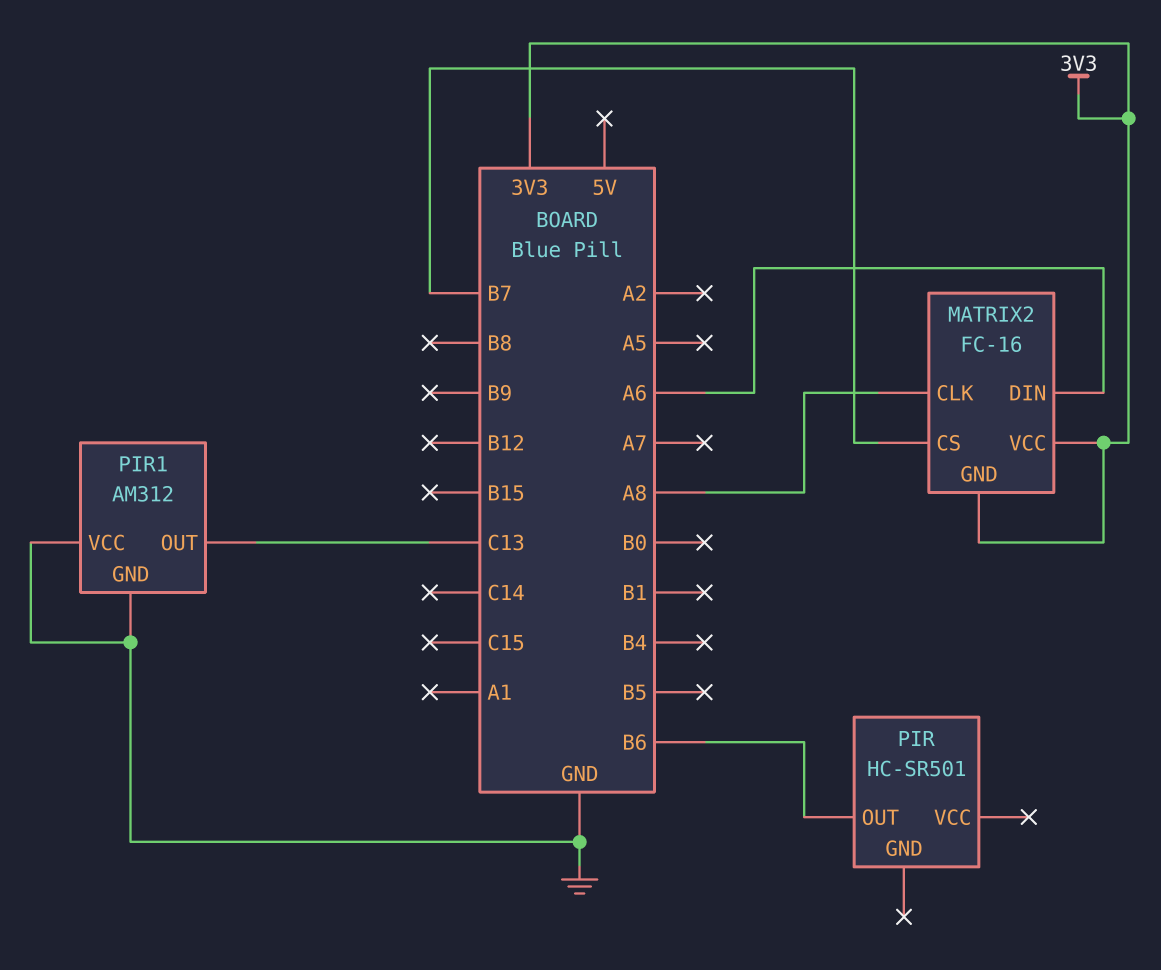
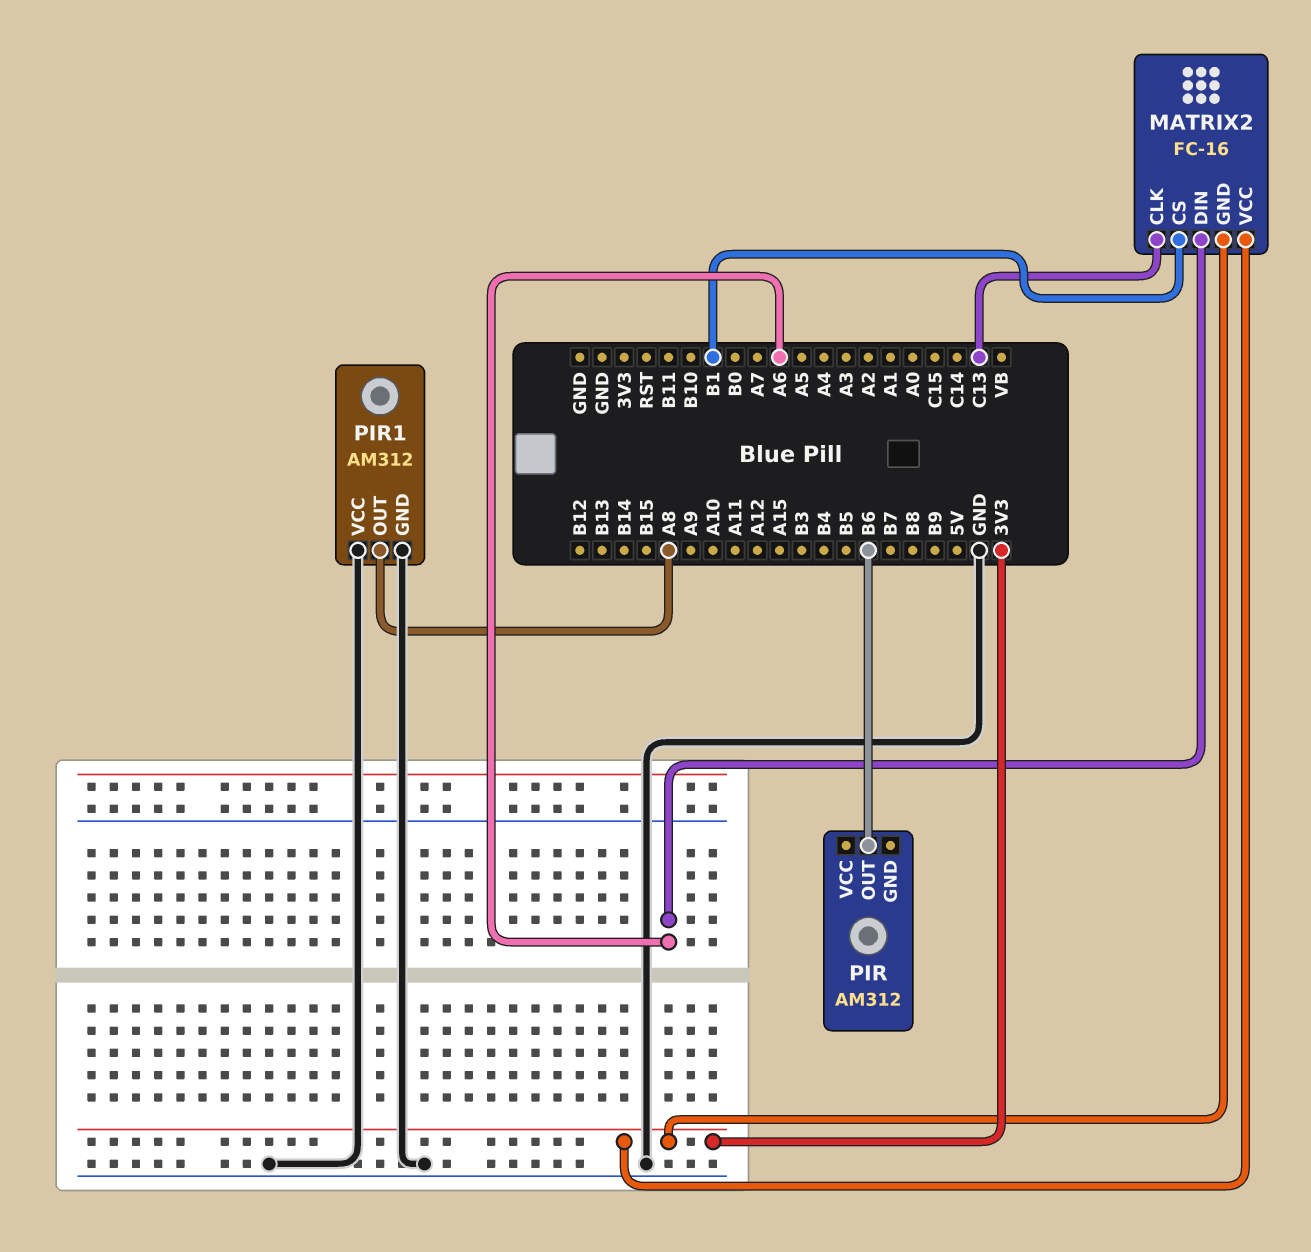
MATRIX2 pin CLK: A8 -> C13
MATRIX2 pin CS: B7 -> B1
PIR: HC-SR501 -> AM312
PIR1 pin OUT: C13 -> A8

